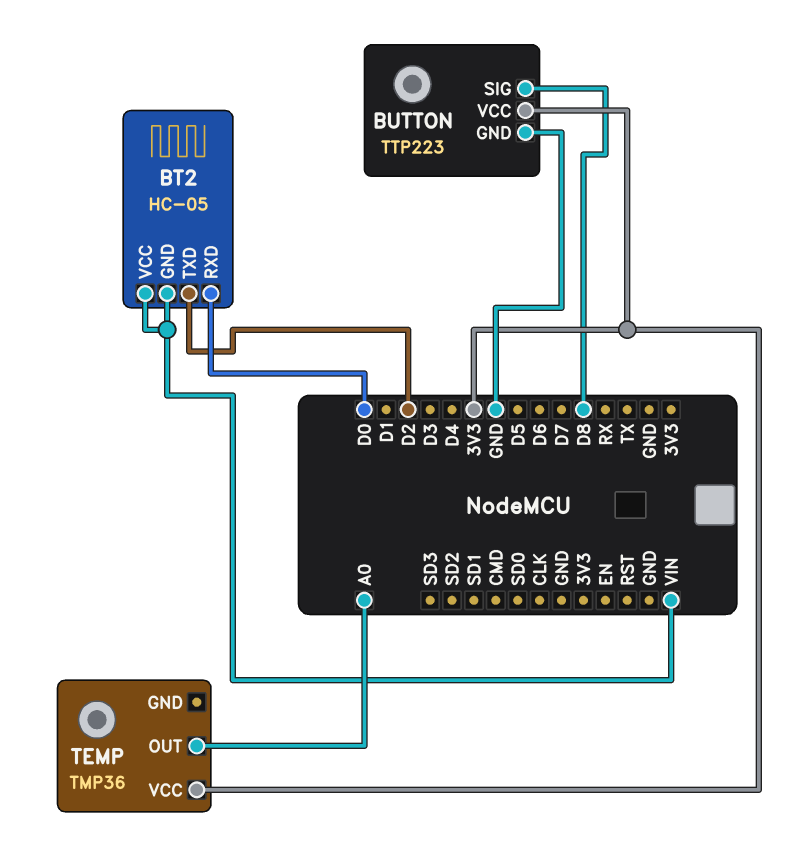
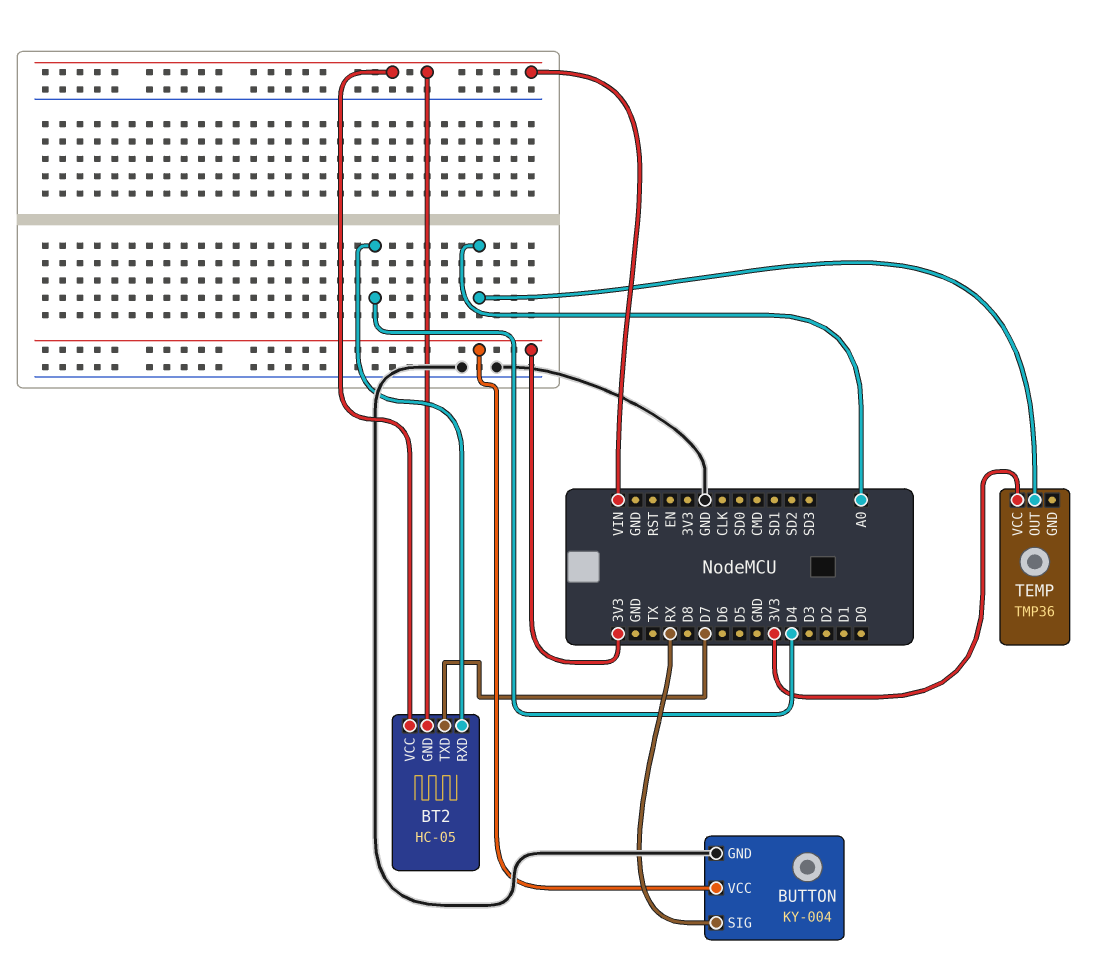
BT2 pin RXD: D0 -> D4
BT2 pin TXD: D2 -> D7
BUTTON: TTP223 -> KY-004
BUTTON pin SIG: D8 -> RX

